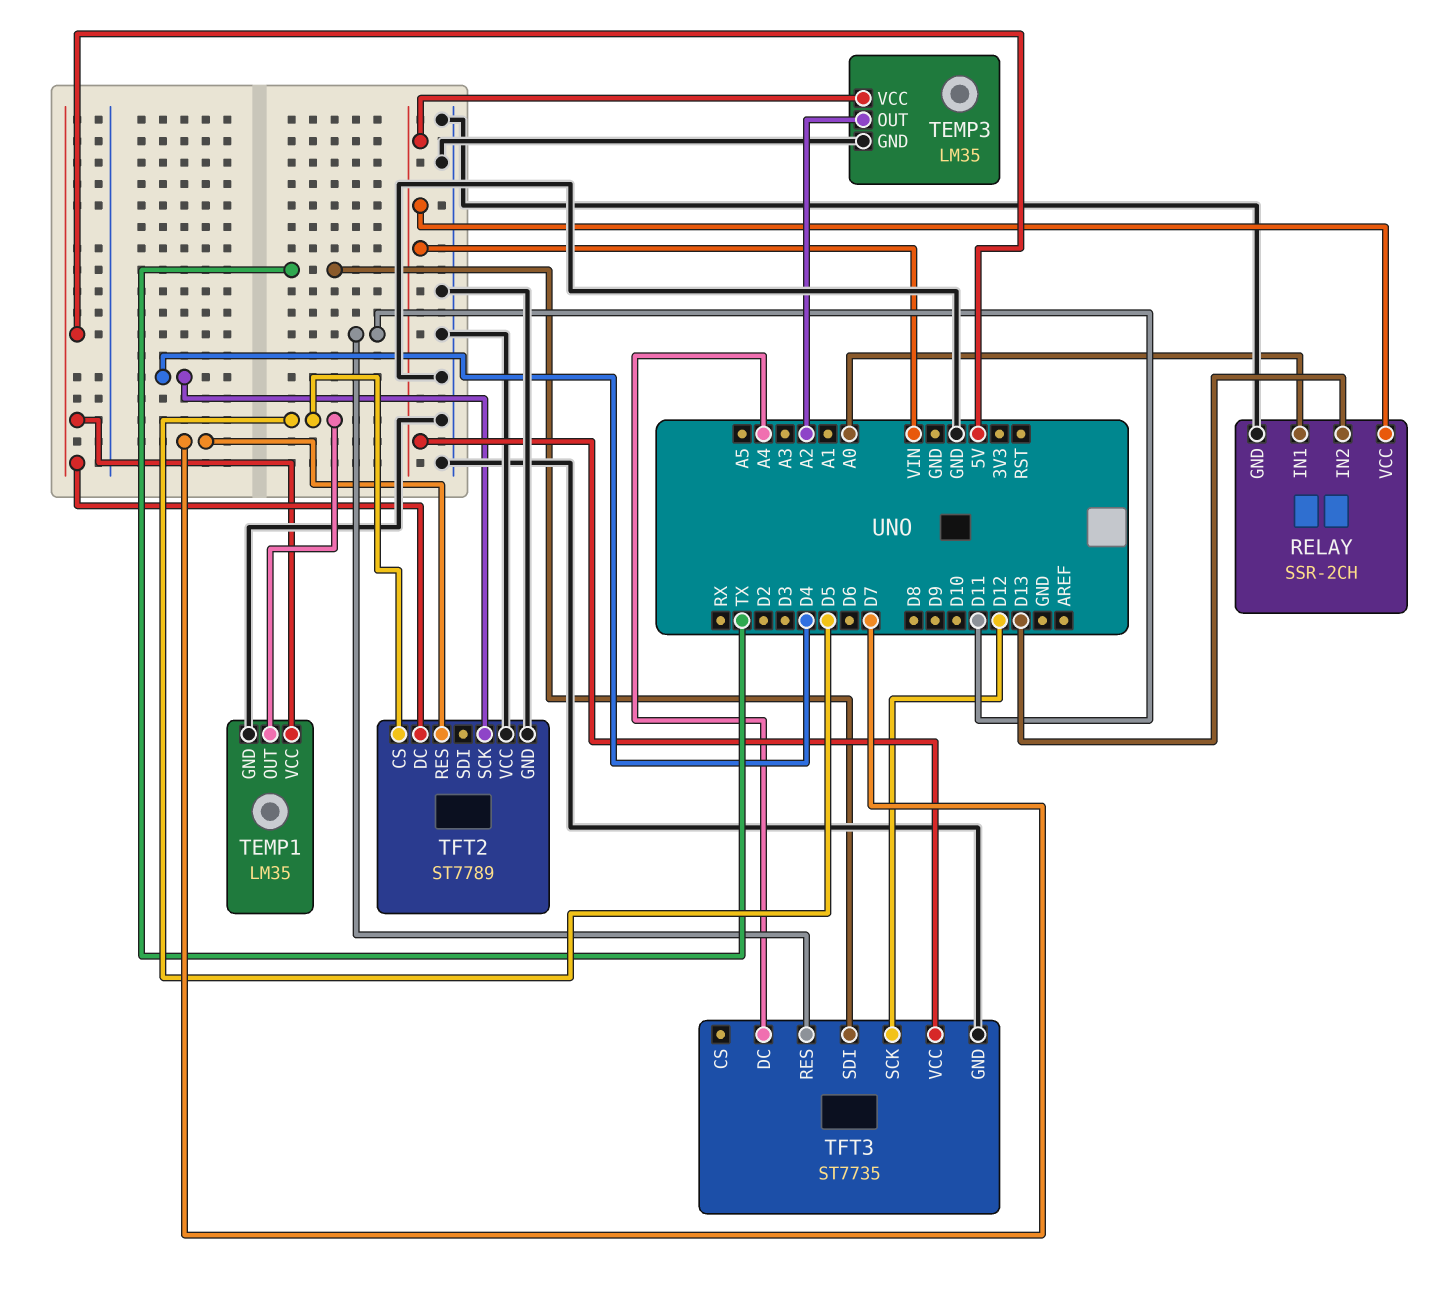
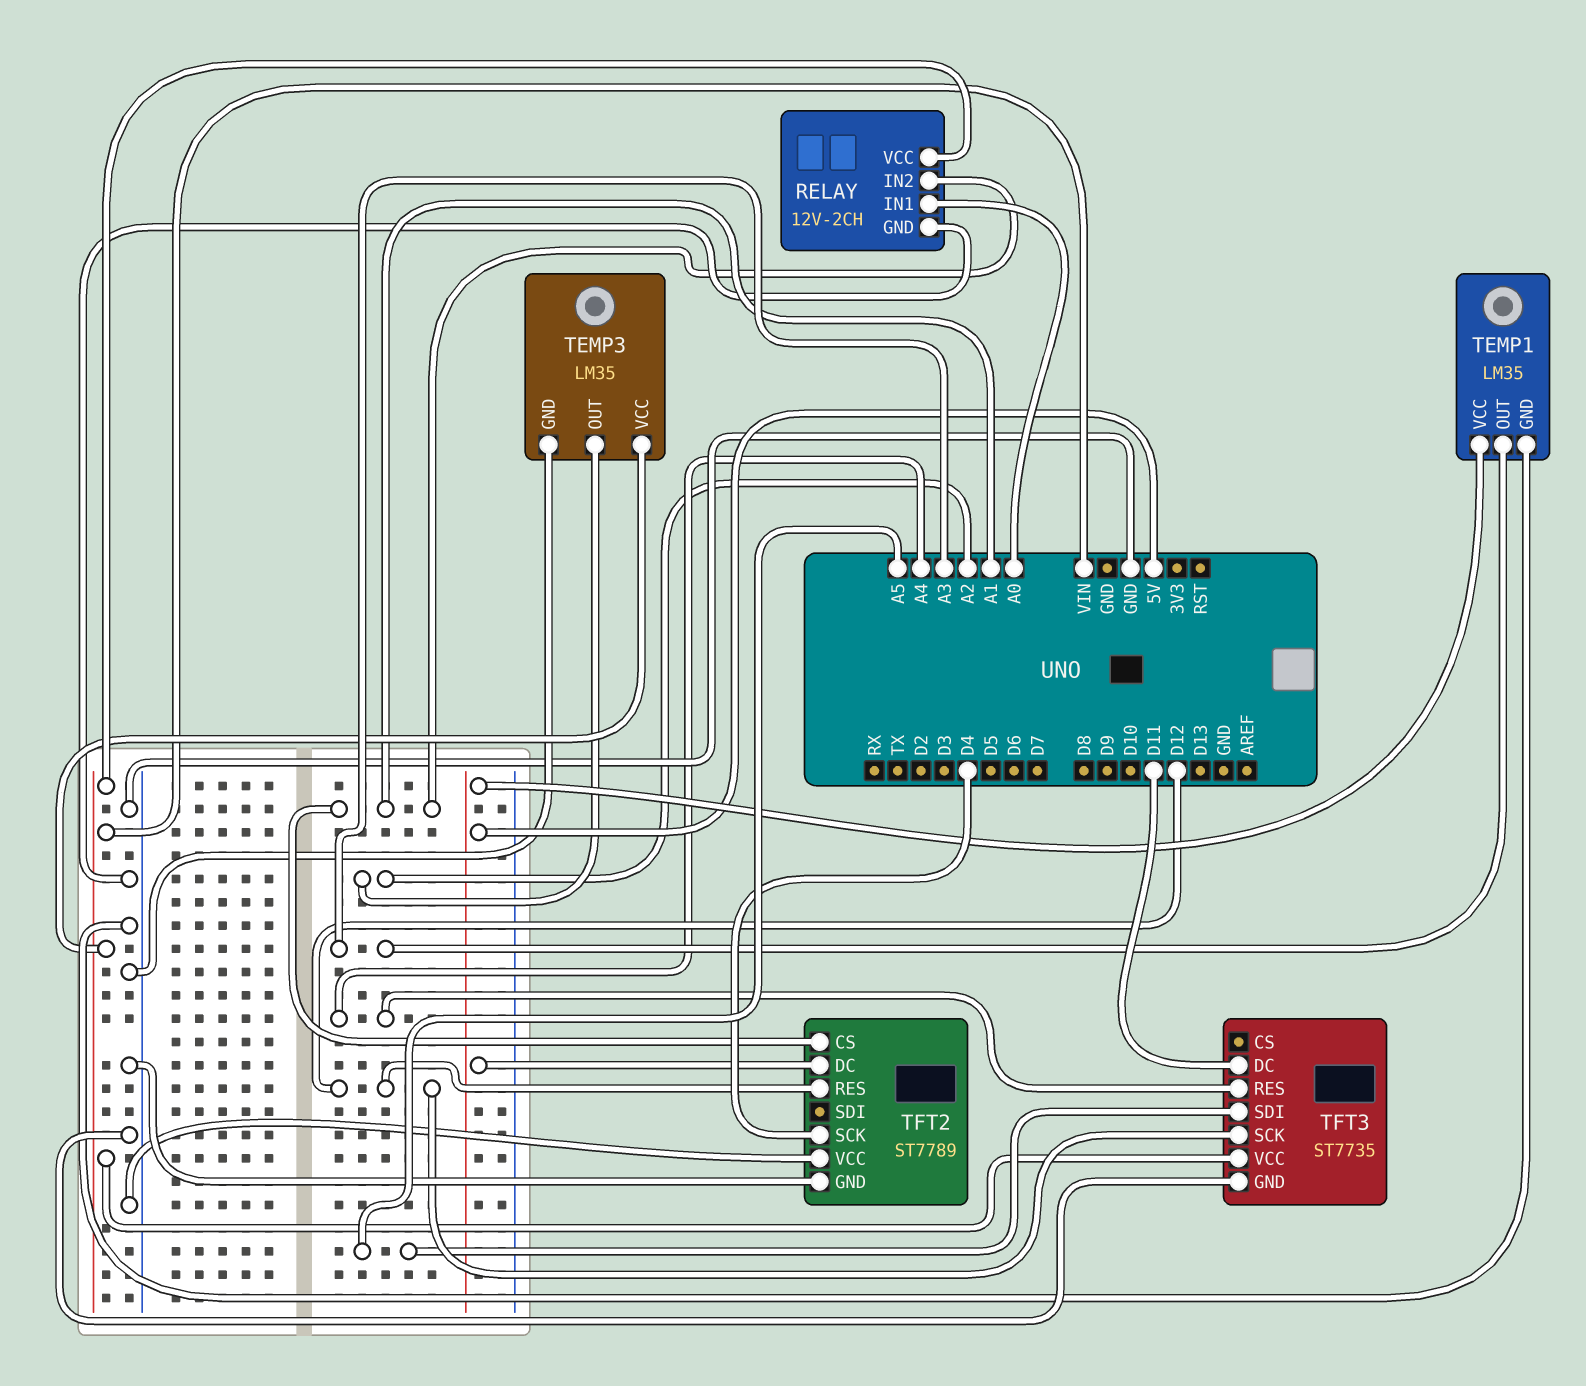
RELAY: SSR-2CH -> 12V-2CH
RELAY pin IN2: D13 -> A1
TEMP1 pin OUT: D5 -> A3
TFT2 pin CS: D5 -> A1
TFT2 pin RES: D7 -> D12
TFT3 pin DC: A4 -> D11
TFT3 pin RES: D11 -> A4
TFT3 pin SDI: TX -> A5

